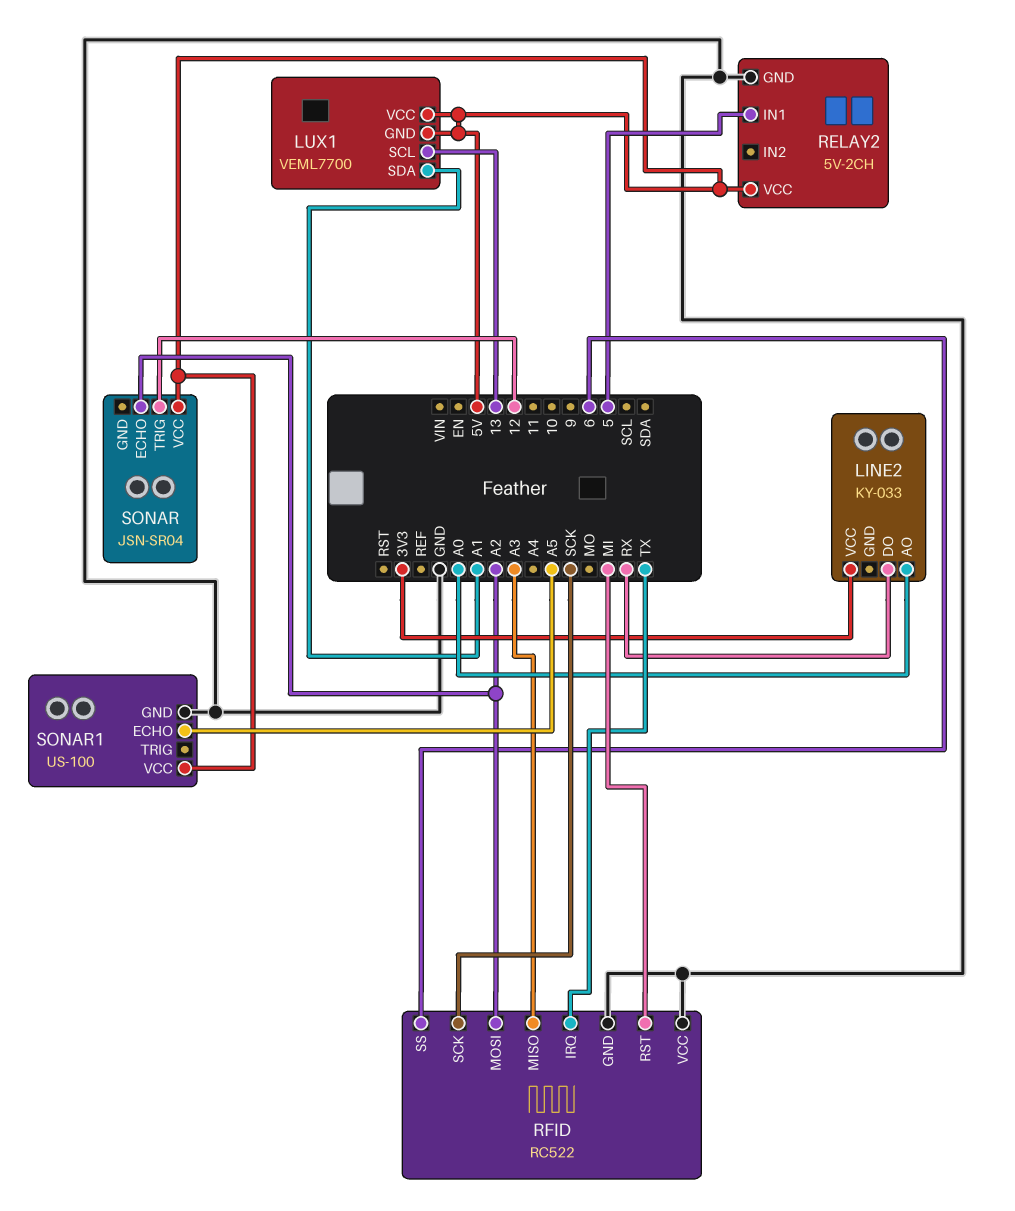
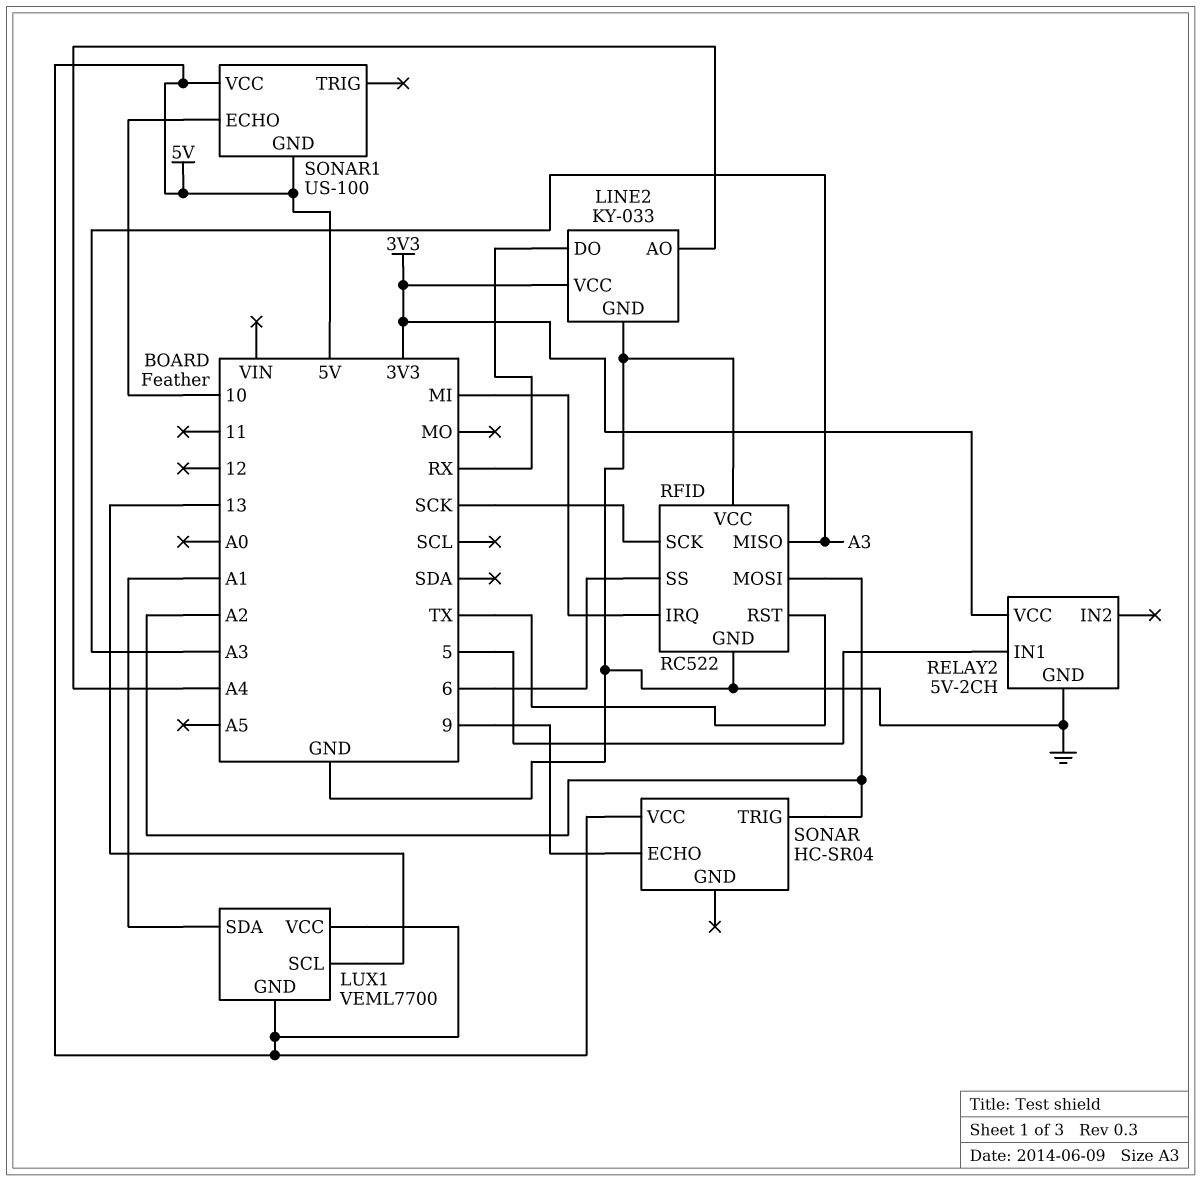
LINE2 pin AO: A0 -> A4
LINE2 pin GND: none -> GND
RELAY2 pin VCC: 5V -> 3V3
RFID pin IRQ: TX -> MI
RFID pin RST: MI -> TX
SONAR: JSN-SR04 -> HC-SR04
SONAR pin ECHO: A2 -> 9
SONAR pin TRIG: 12 -> A2
SONAR1 pin ECHO: A5 -> 10
SONAR1 pin GND: GND -> 5V

